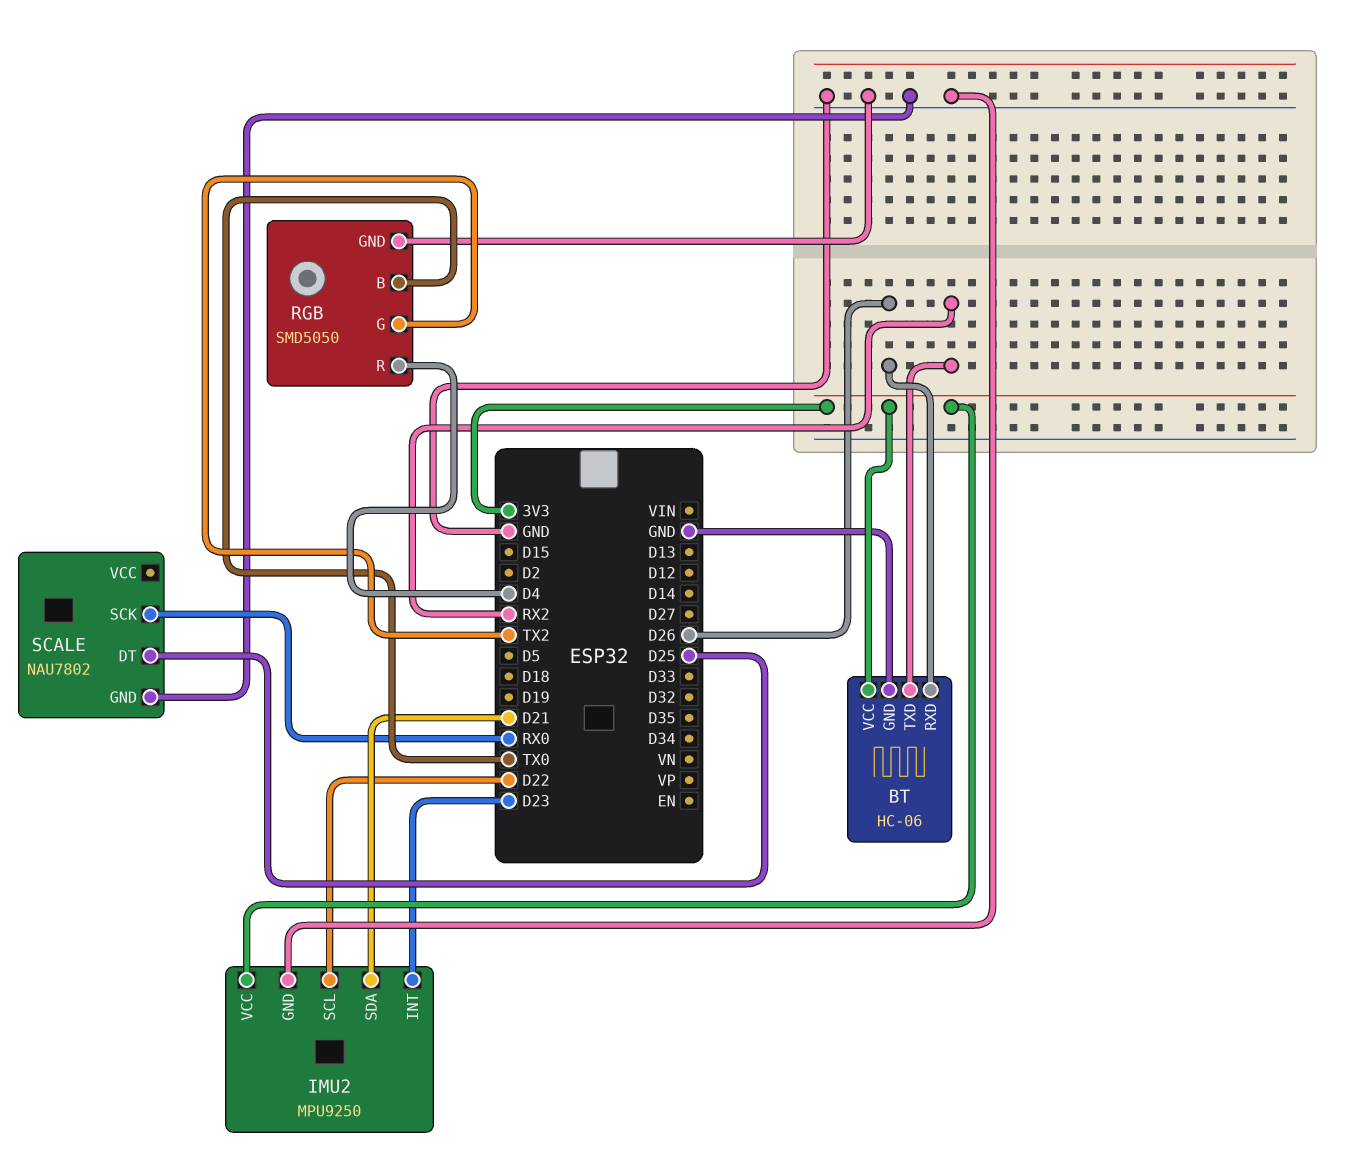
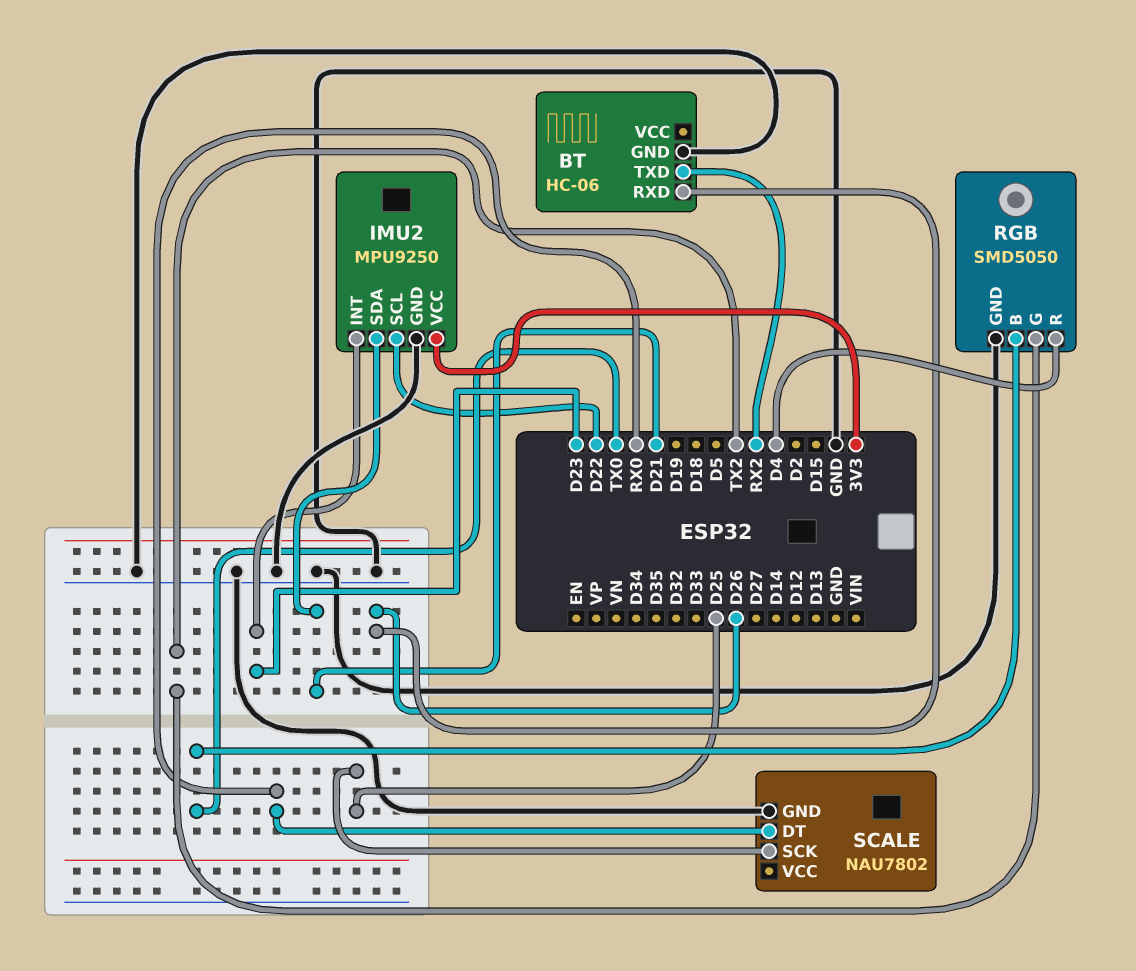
BT pin VCC: 3V3 -> none
SCALE pin DT: D25 -> RX0
SCALE pin SCK: RX0 -> D25

